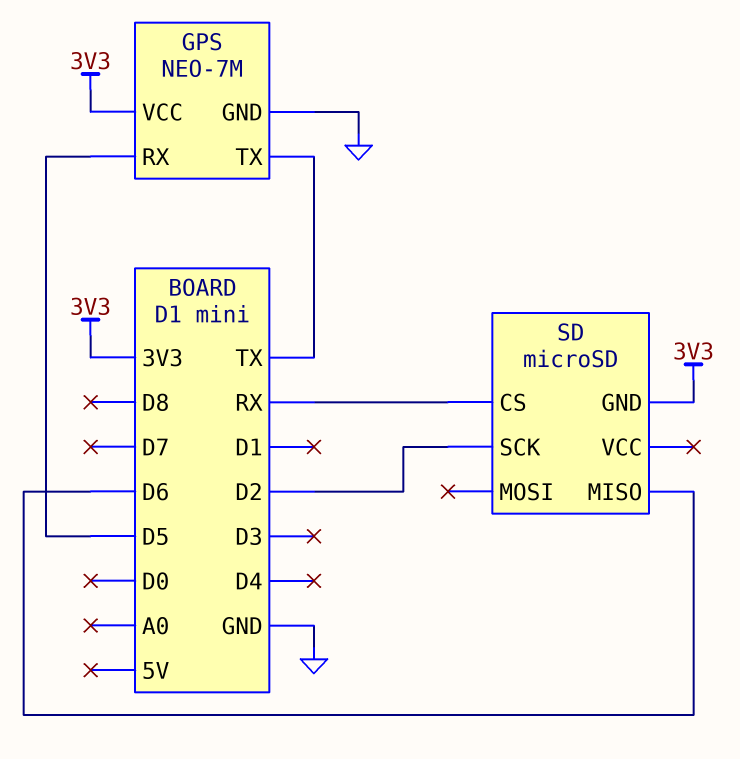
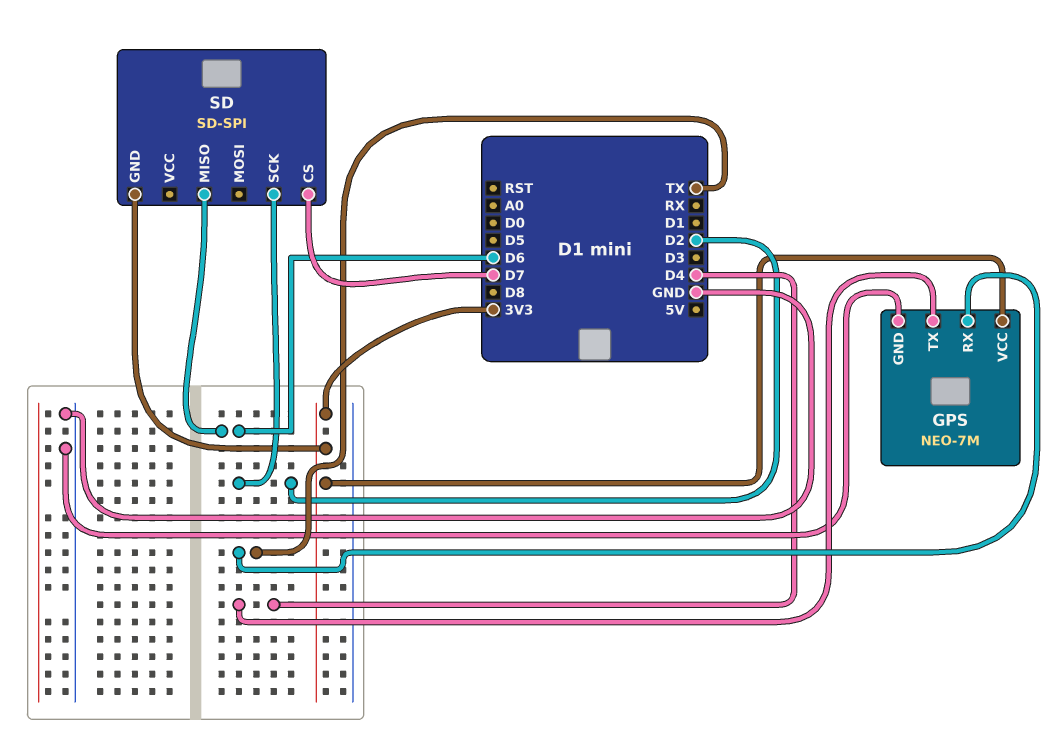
GPS pin RX: D5 -> TX
GPS pin TX: TX -> D4
SD: microSD -> SD-SPI
SD pin CS: RX -> D7

